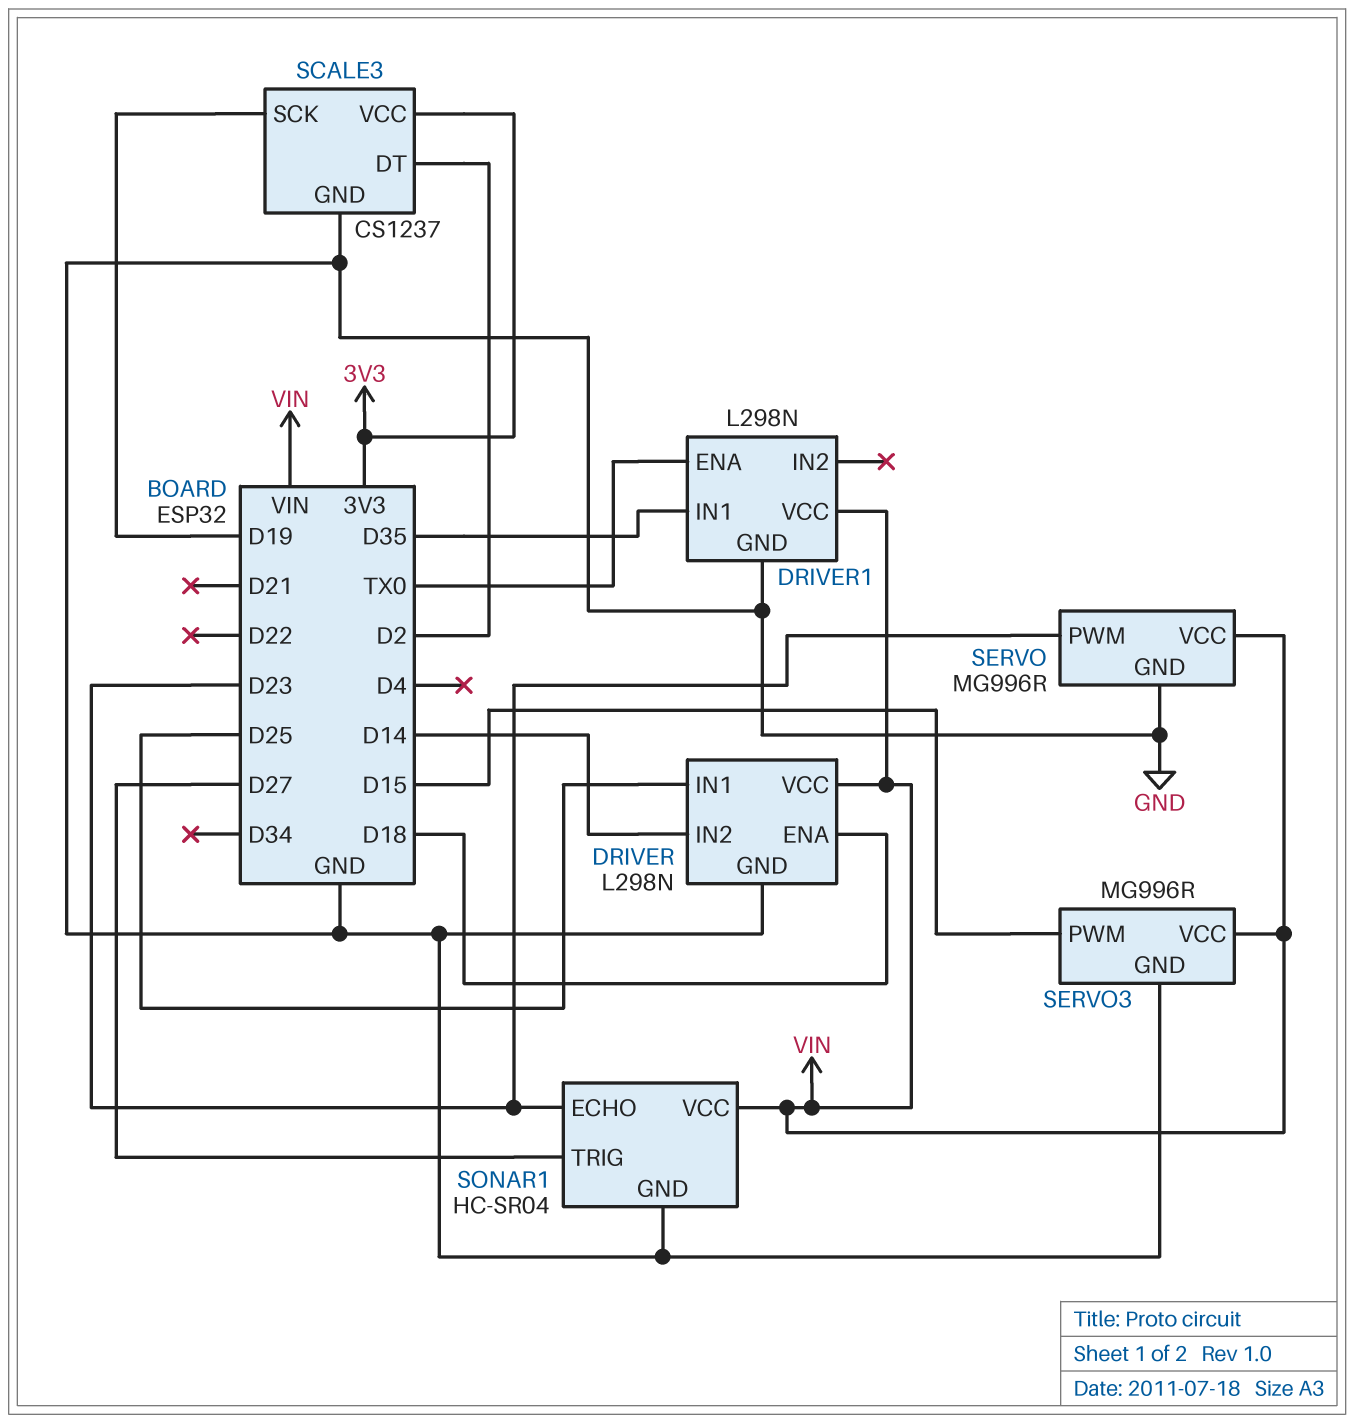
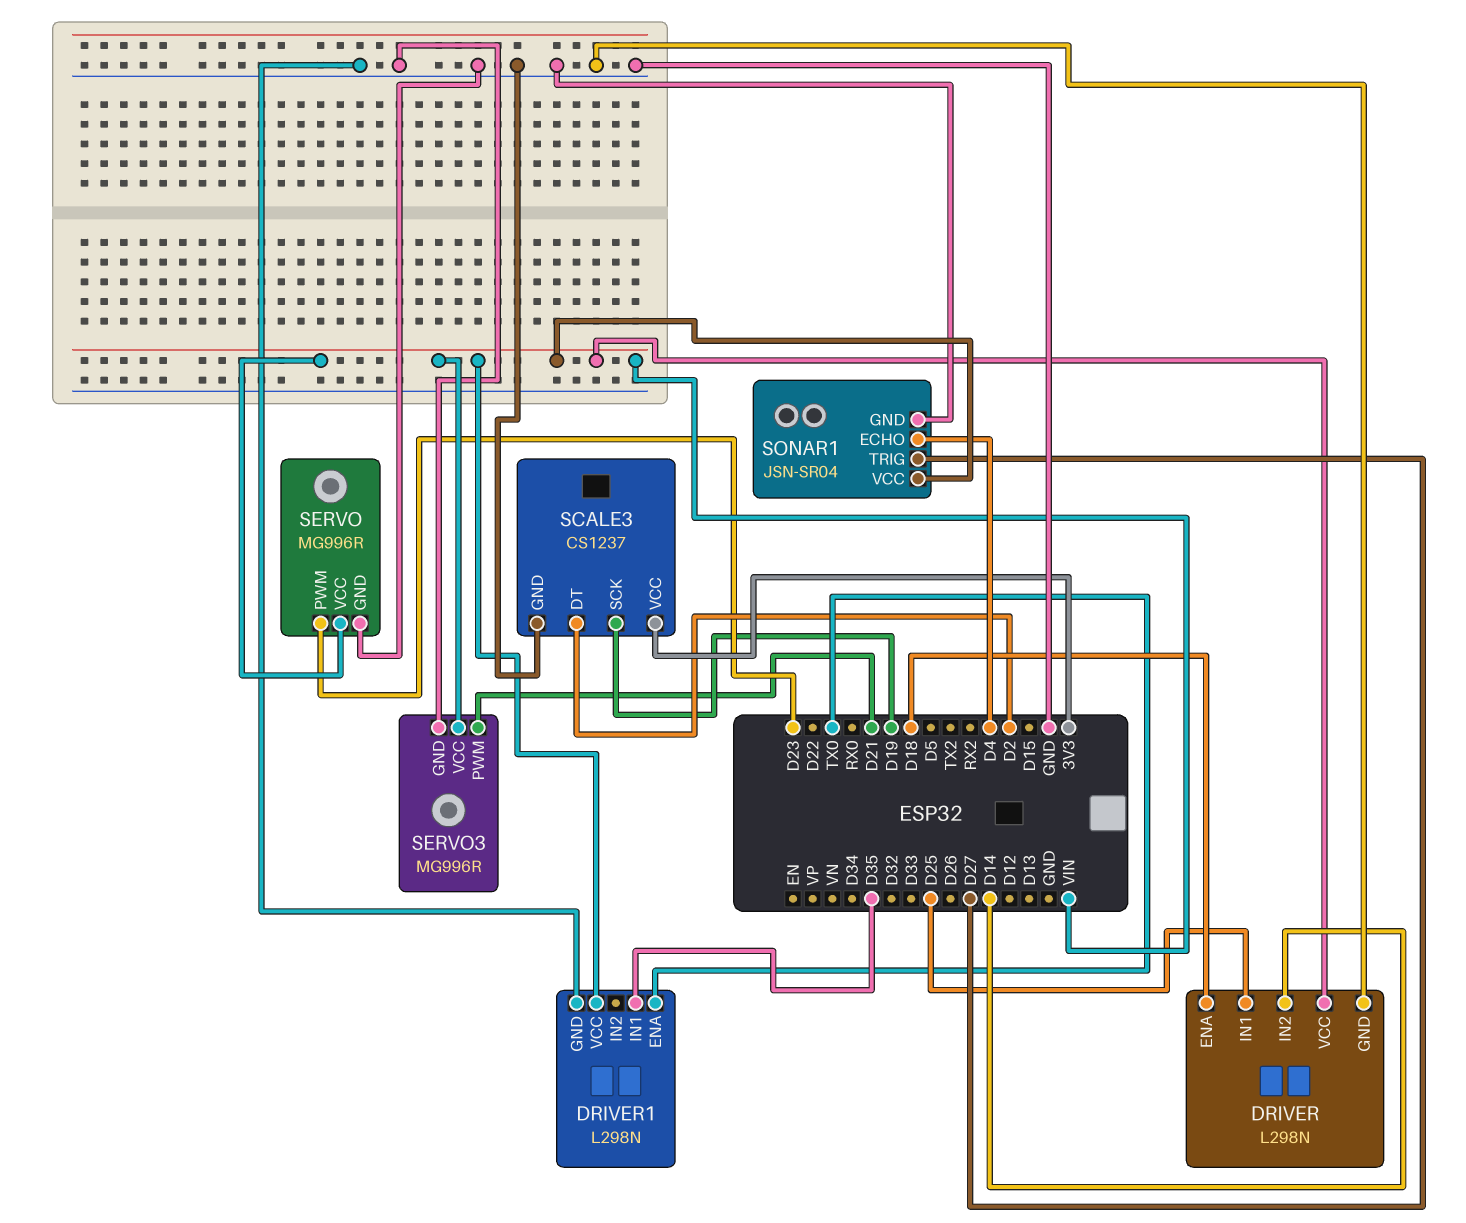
SERVO3 pin PWM: D15 -> D21
SONAR1: HC-SR04 -> JSN-SR04
SONAR1 pin ECHO: D23 -> D4

